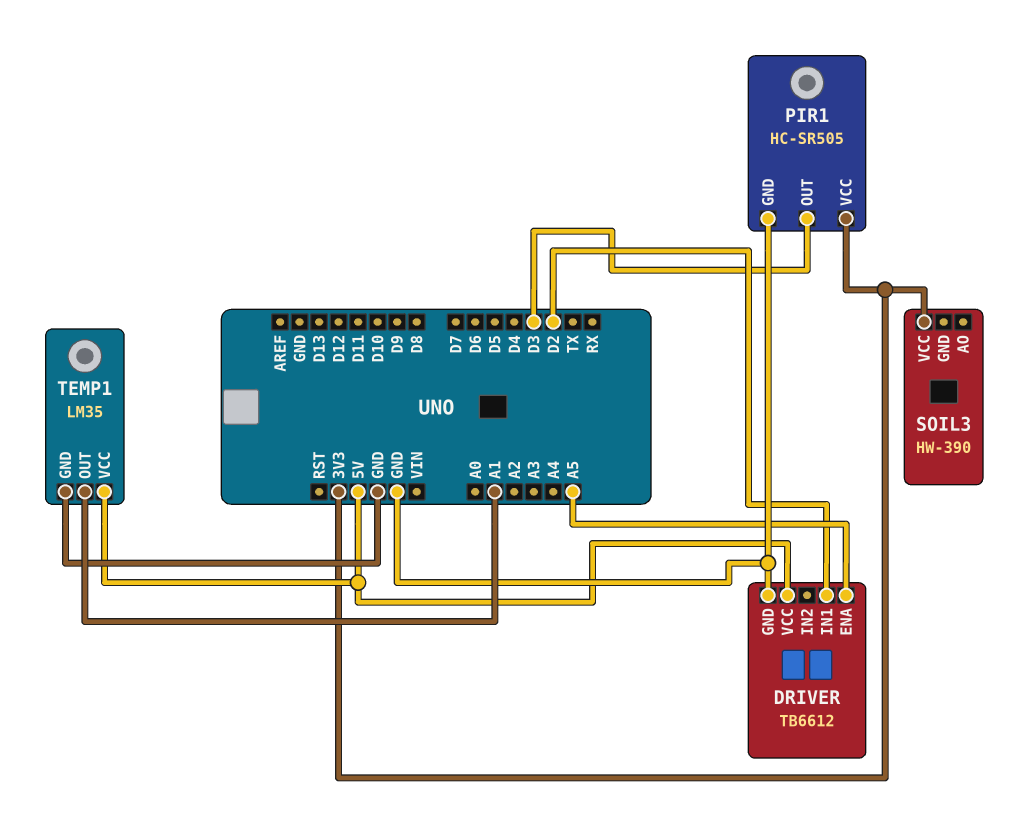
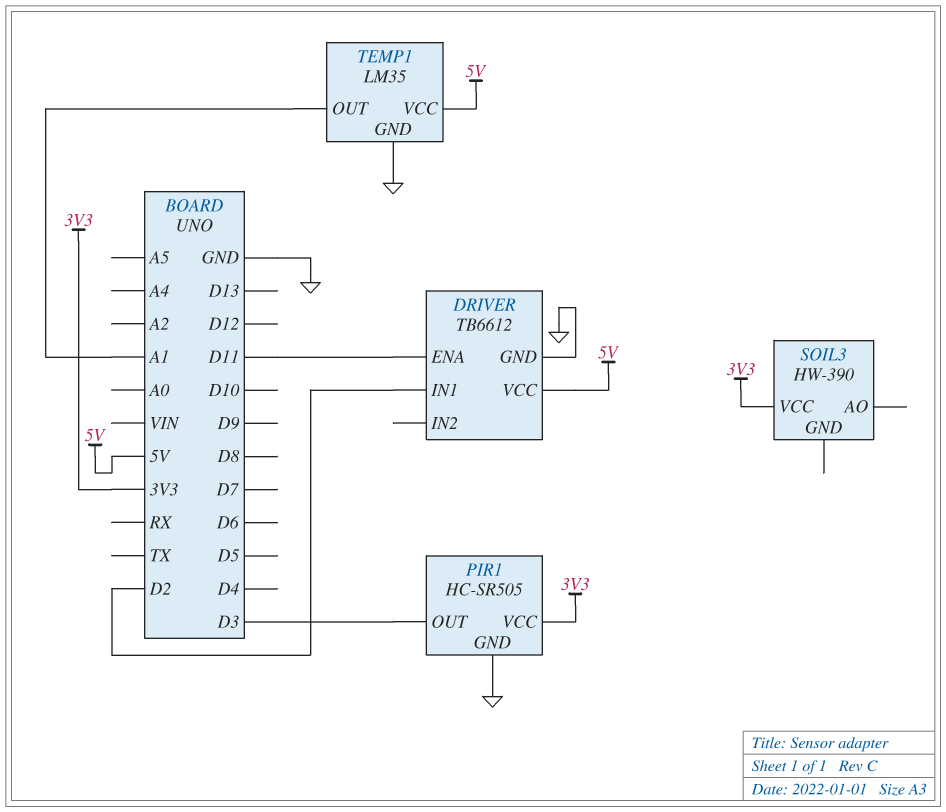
DRIVER pin ENA: A5 -> D11

